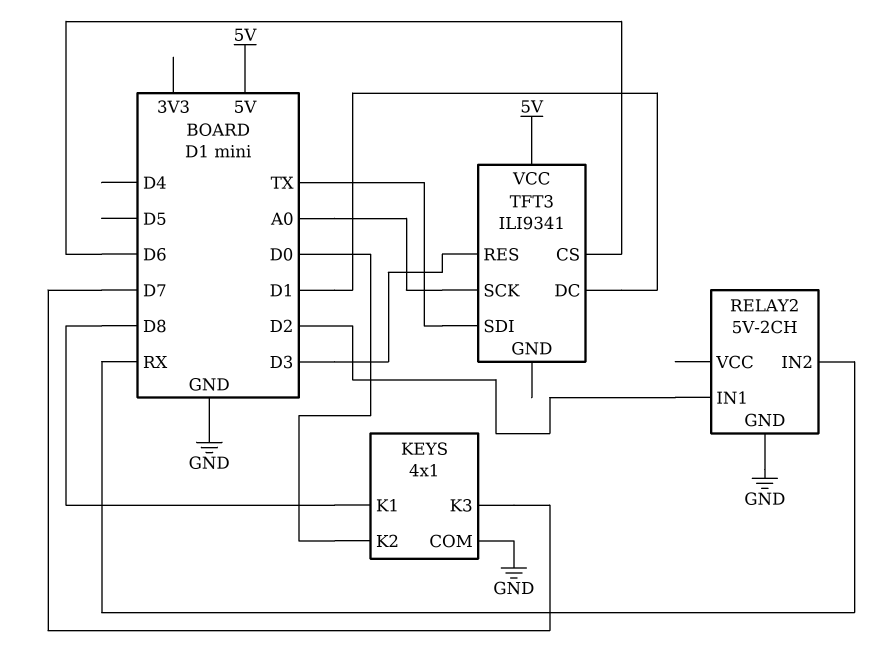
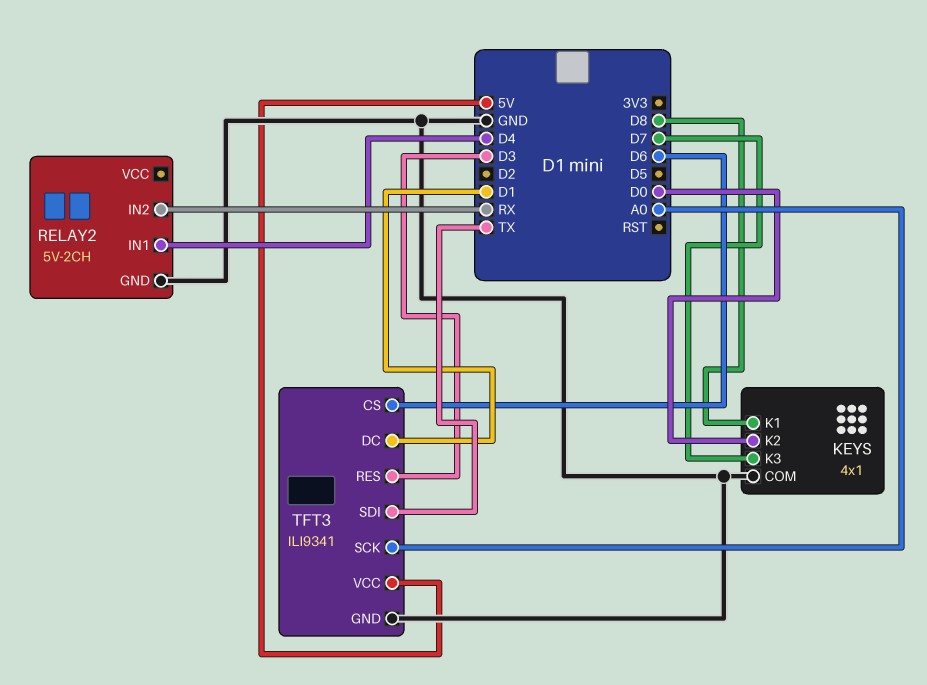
RELAY2 pin IN1: D2 -> D4
TFT3 pin GND: none -> GND

